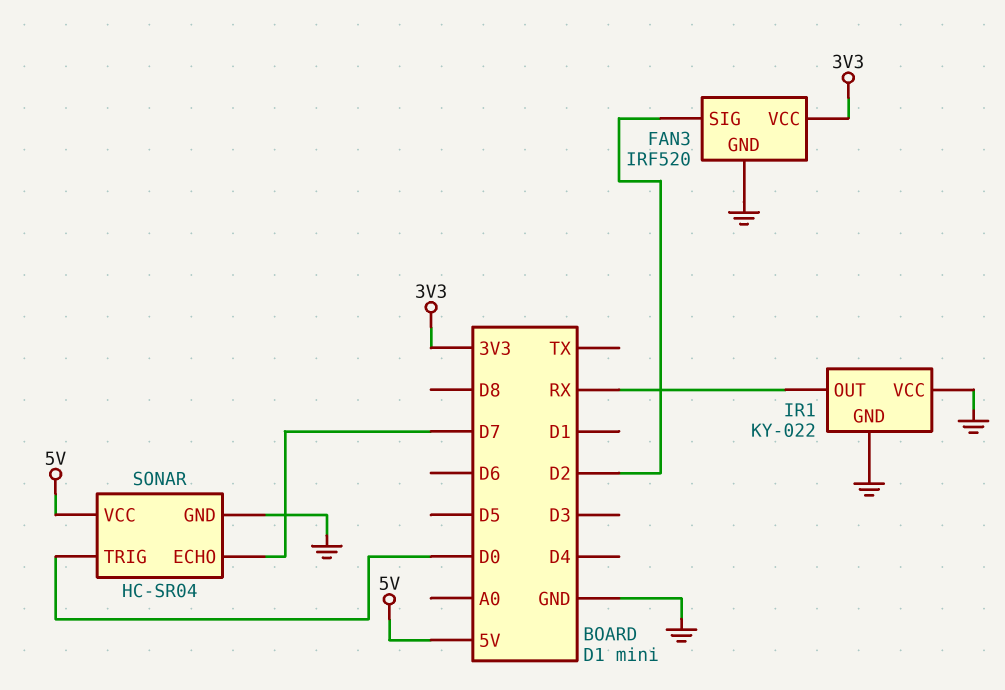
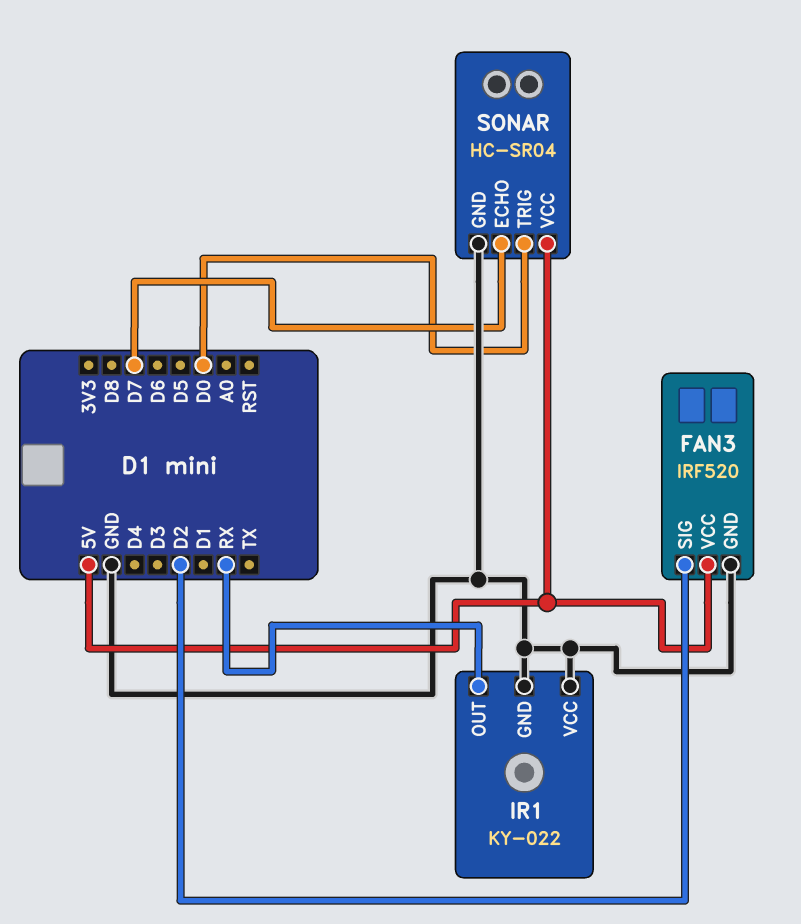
FAN3 pin VCC: 3V3 -> 5V

